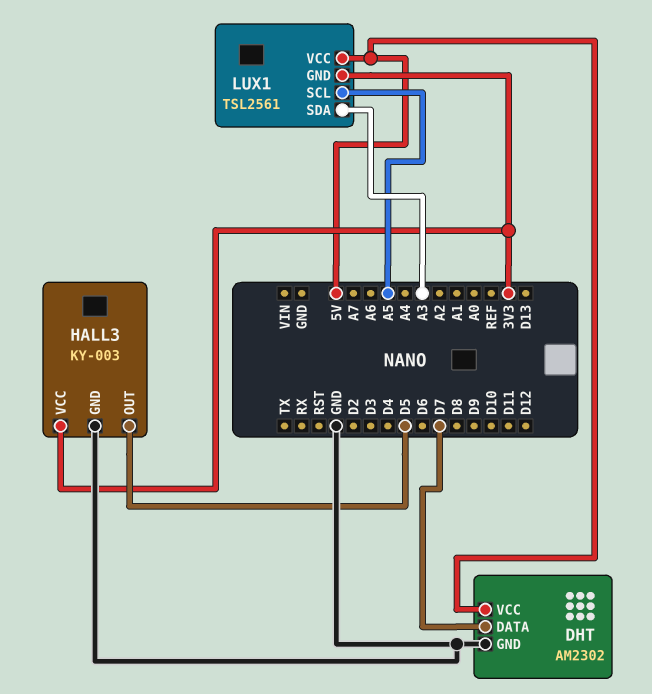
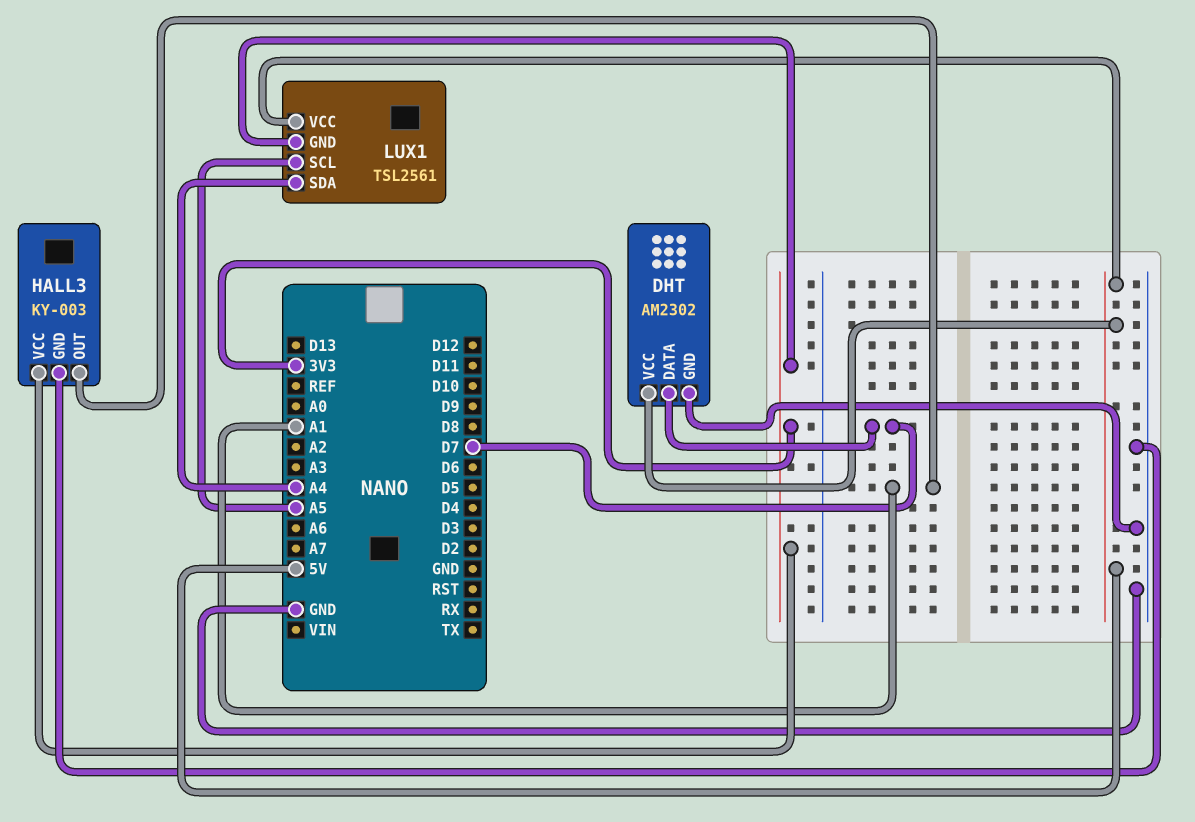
HALL3 pin OUT: D5 -> A1
LUX1 pin SDA: A3 -> A4

